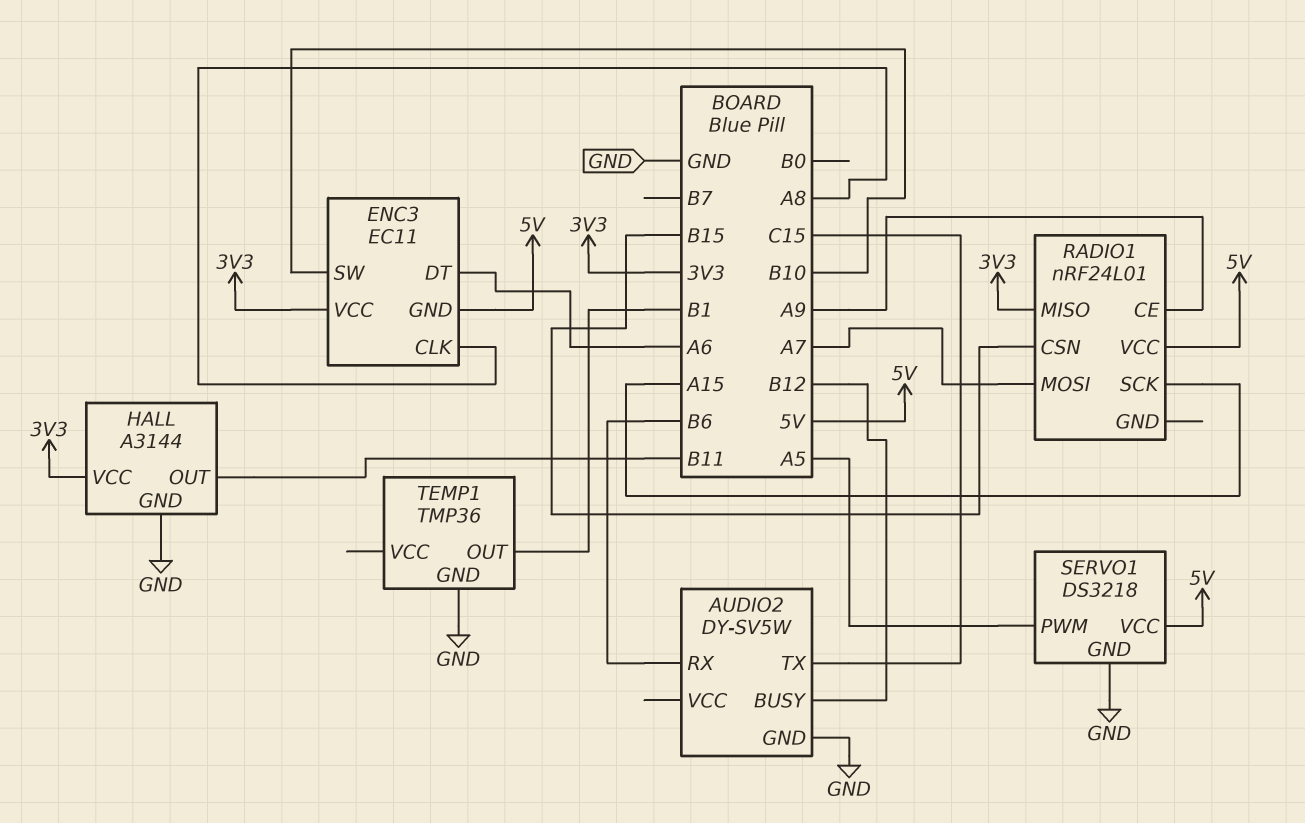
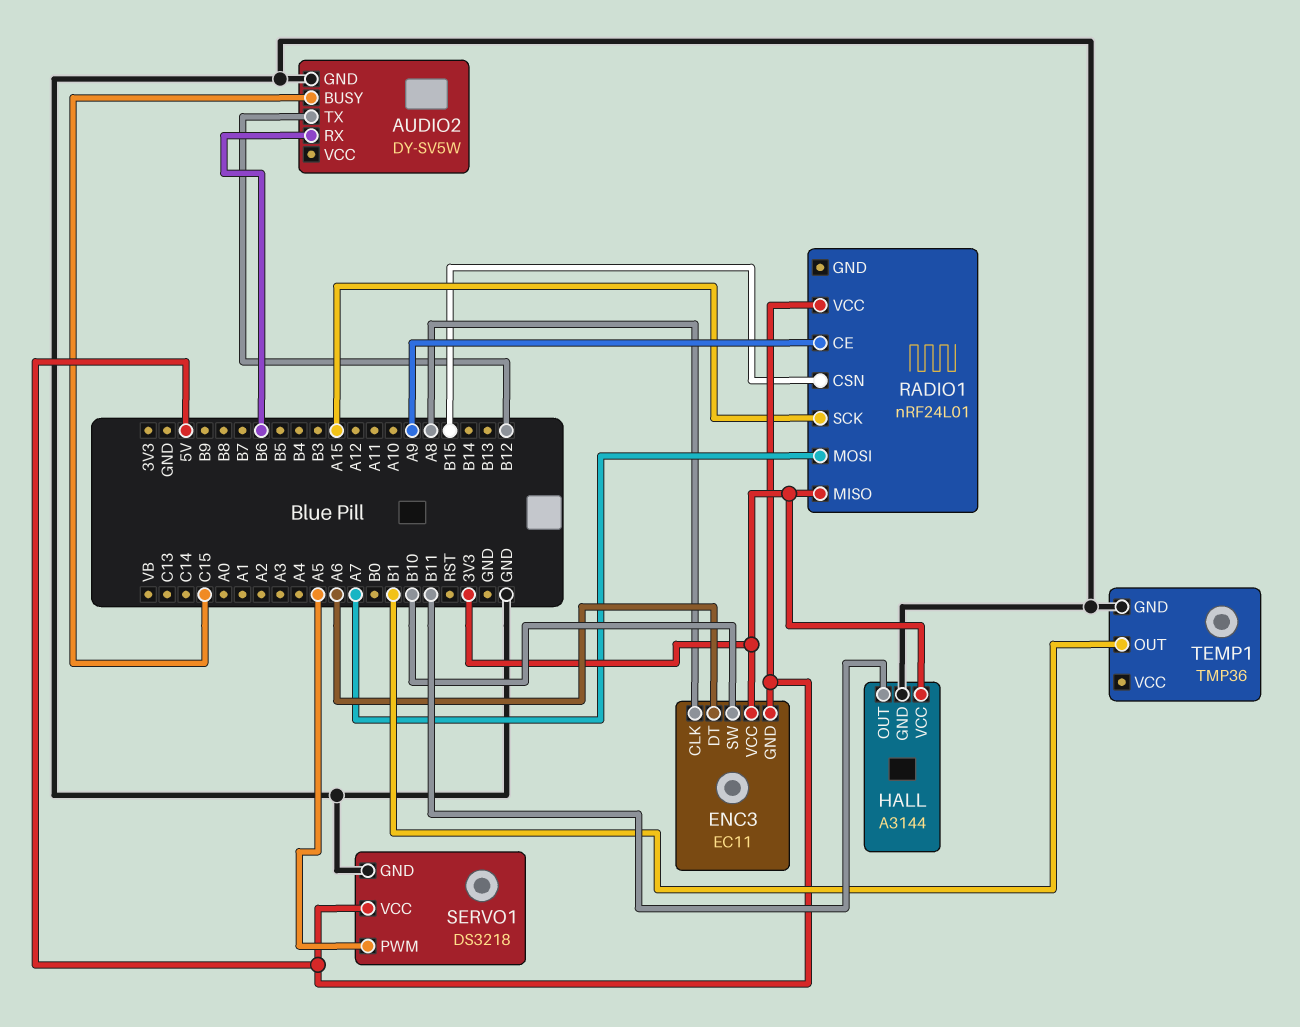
AUDIO2 pin BUSY: B12 -> C15
AUDIO2 pin TX: C15 -> B12

